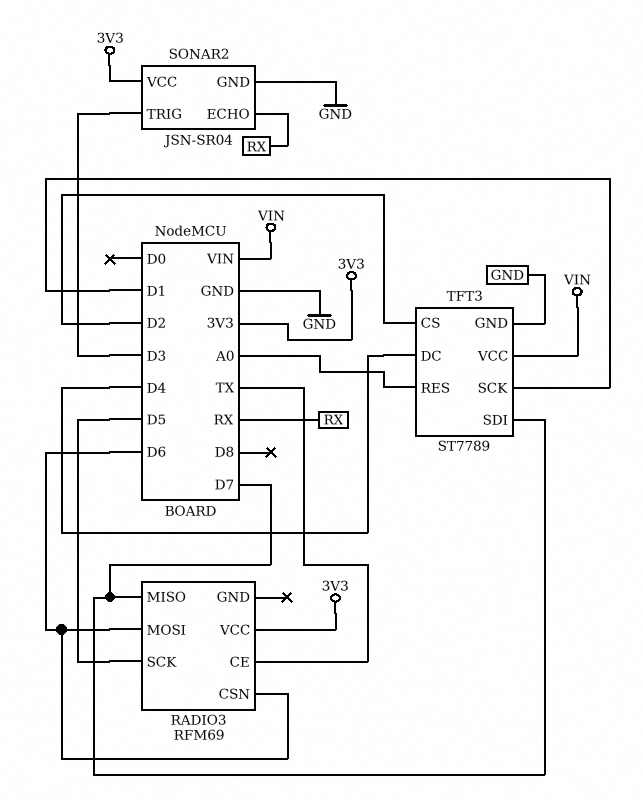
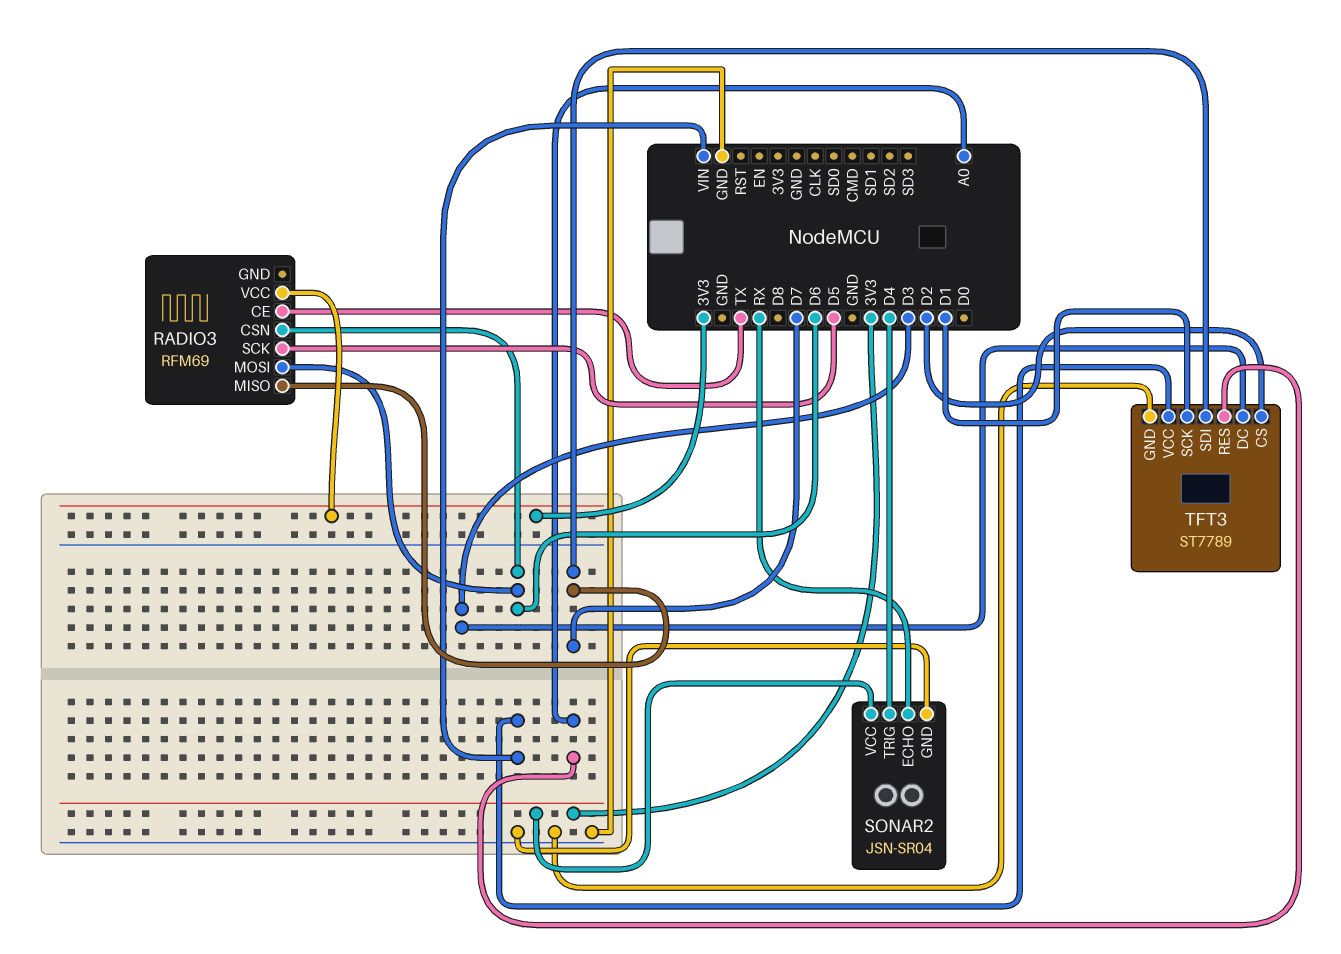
SONAR2 pin TRIG: D3 -> D4
TFT3 pin DC: D4 -> D3

